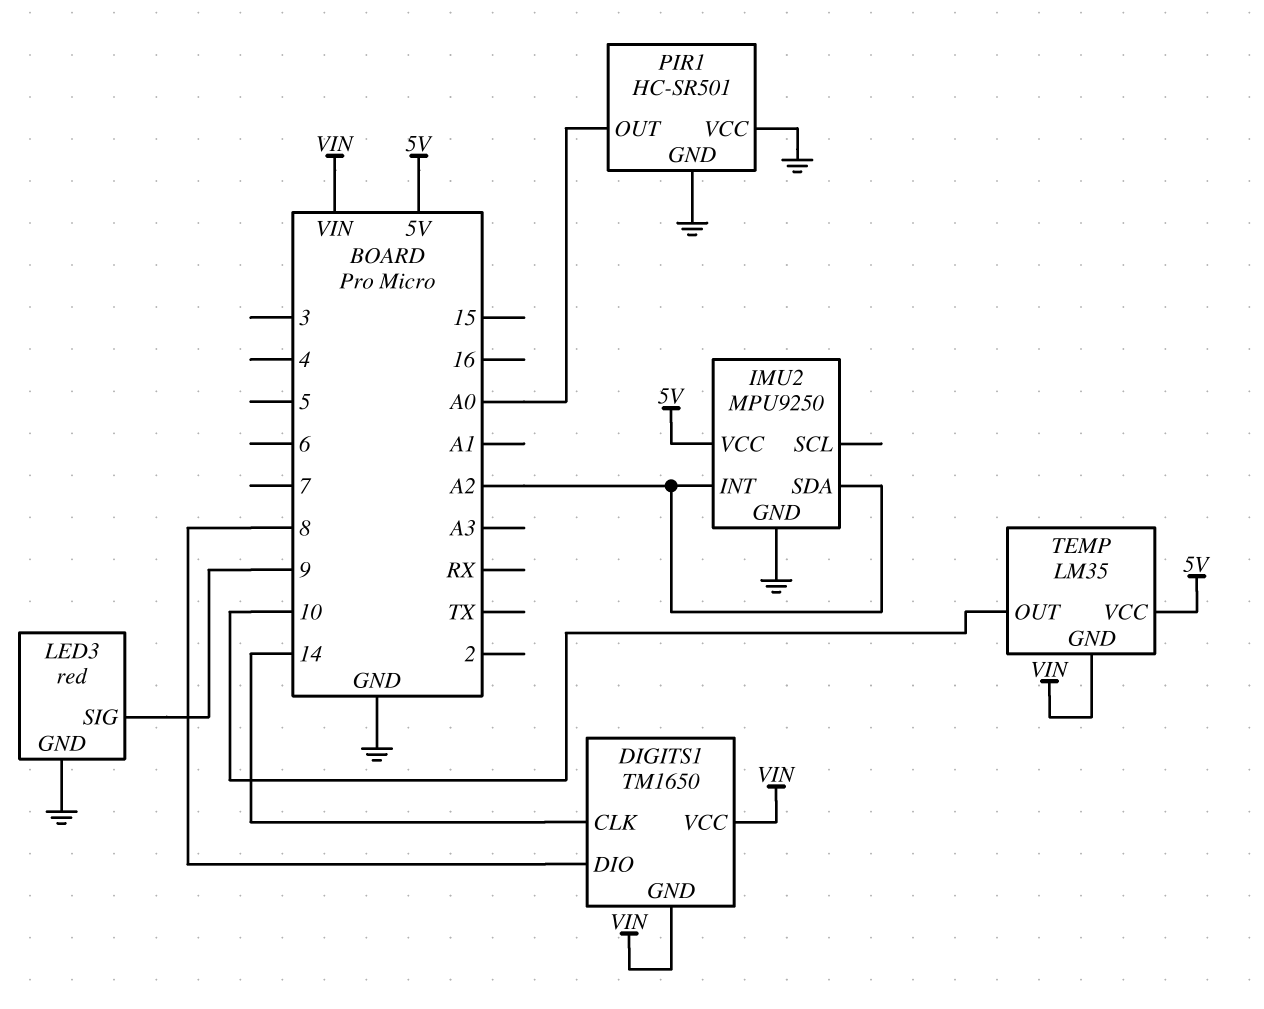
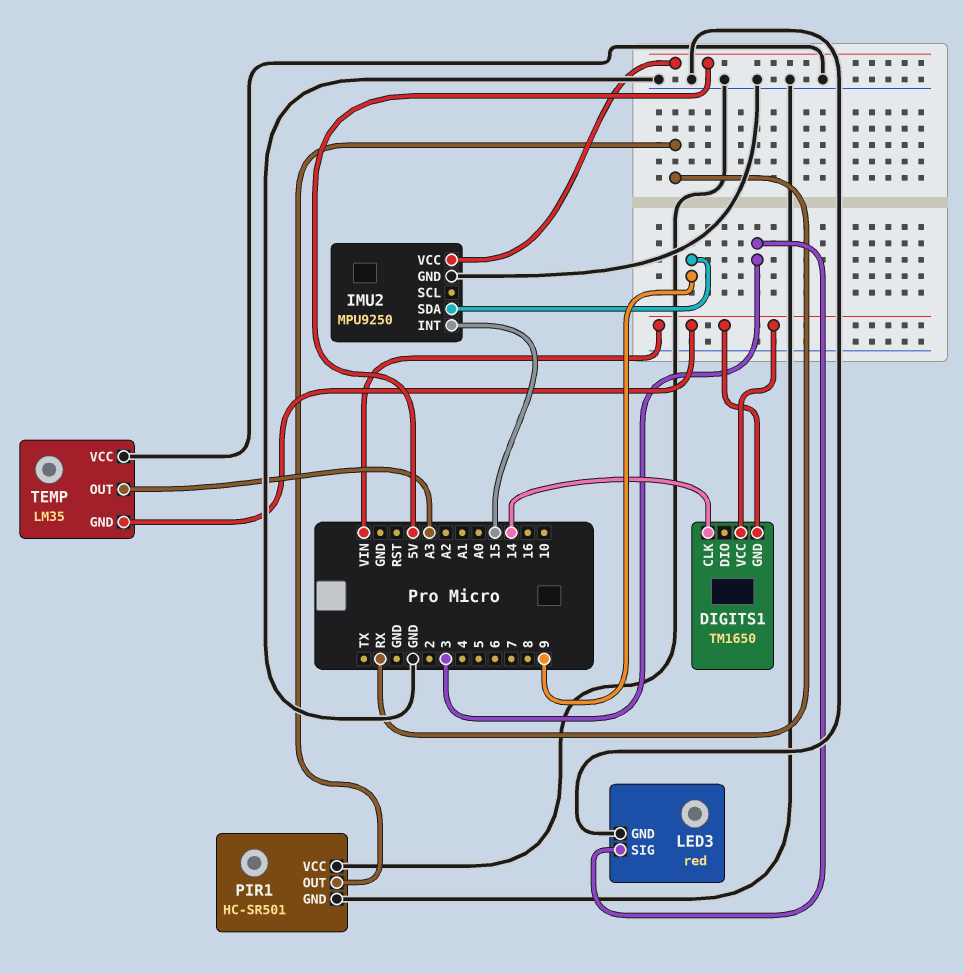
DIGITS1 pin DIO: 8 -> none
IMU2 pin INT: A2 -> 15
IMU2 pin SDA: A2 -> 9
LED3 pin SIG: 9 -> 3
PIR1 pin OUT: A0 -> RX
TEMP pin OUT: 10 -> A3
TEMP pin VCC: 5V -> GND

